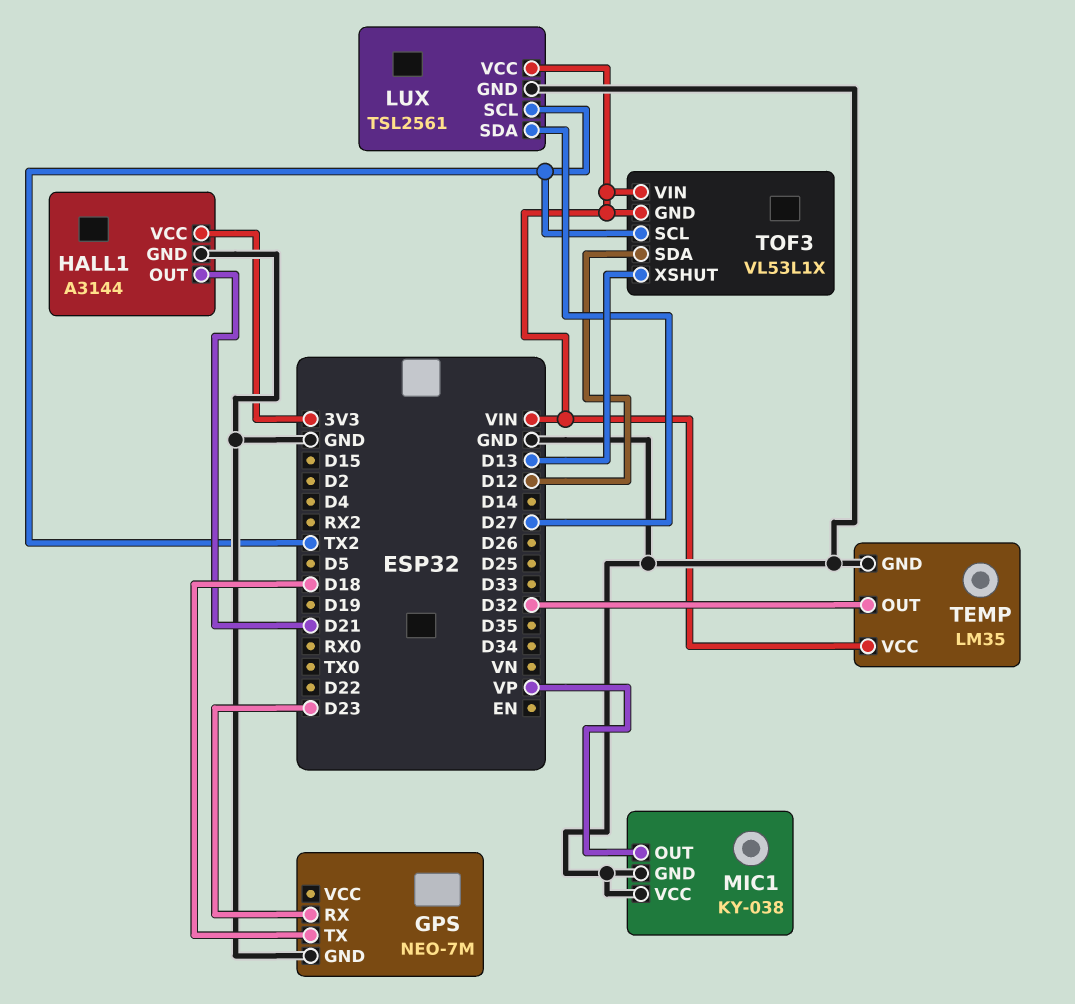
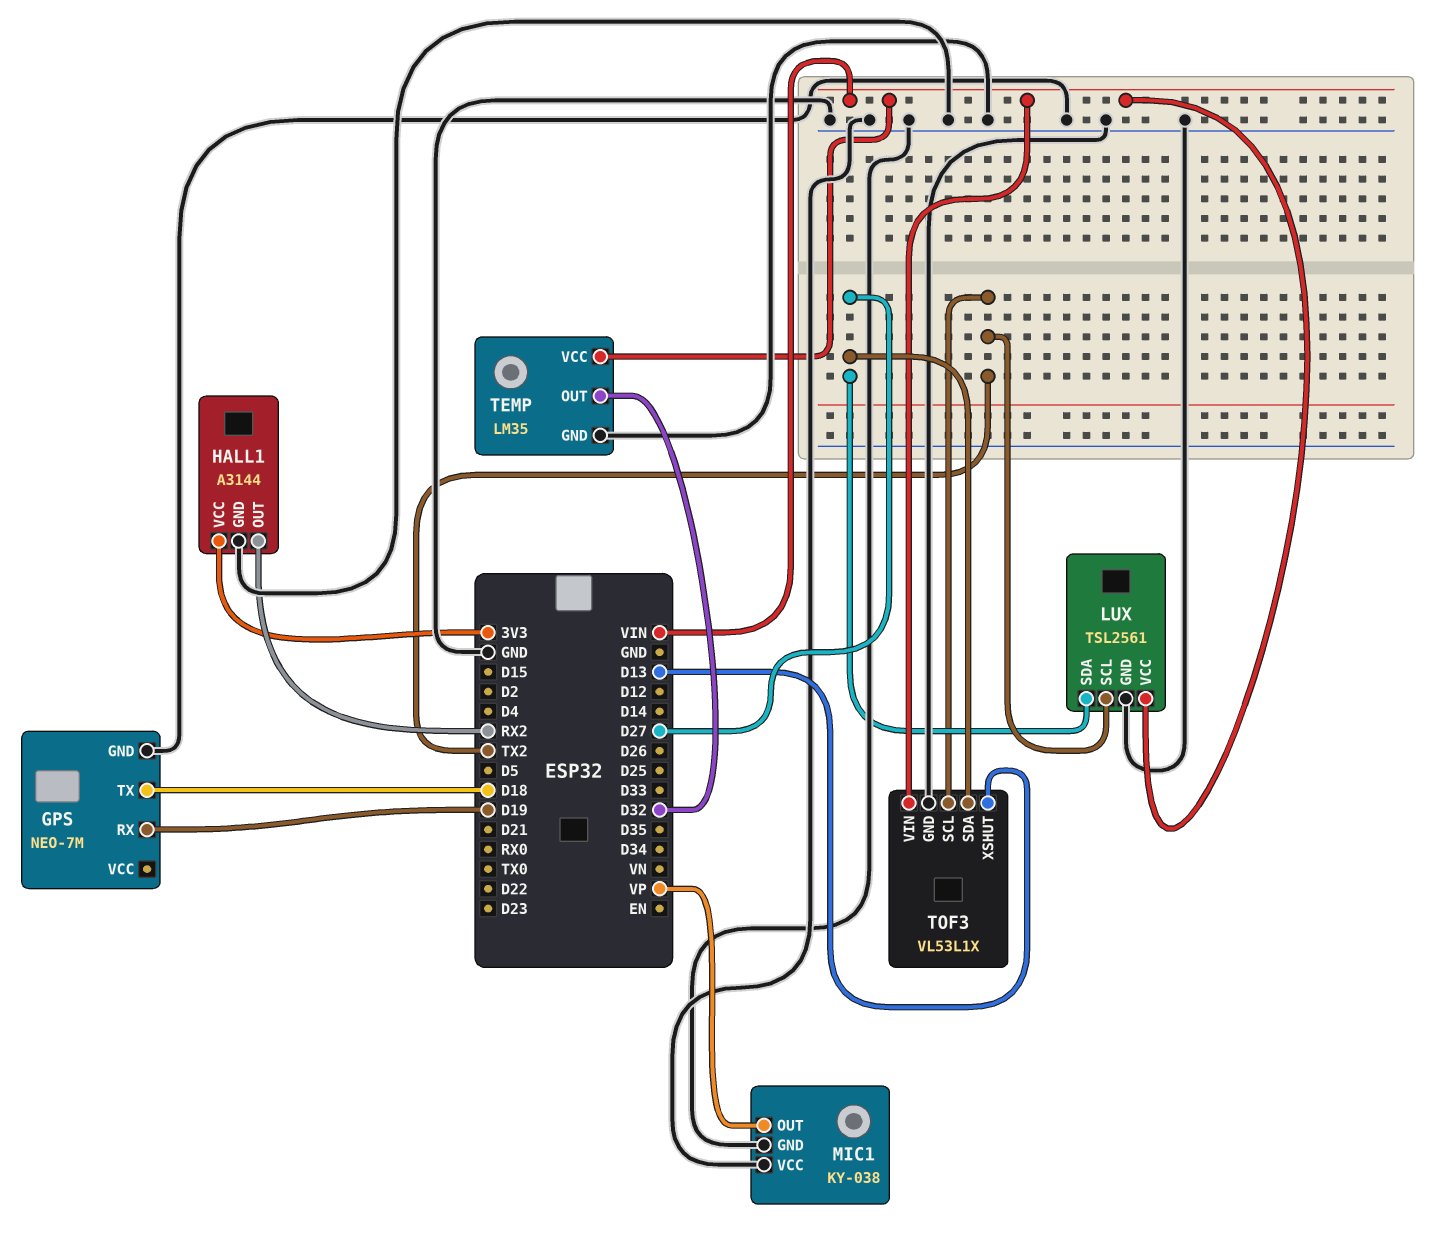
GPS pin RX: D23 -> D19
HALL1 pin OUT: D21 -> RX2
TOF3 pin GND: VIN -> GND
TOF3 pin SDA: D12 -> D27

